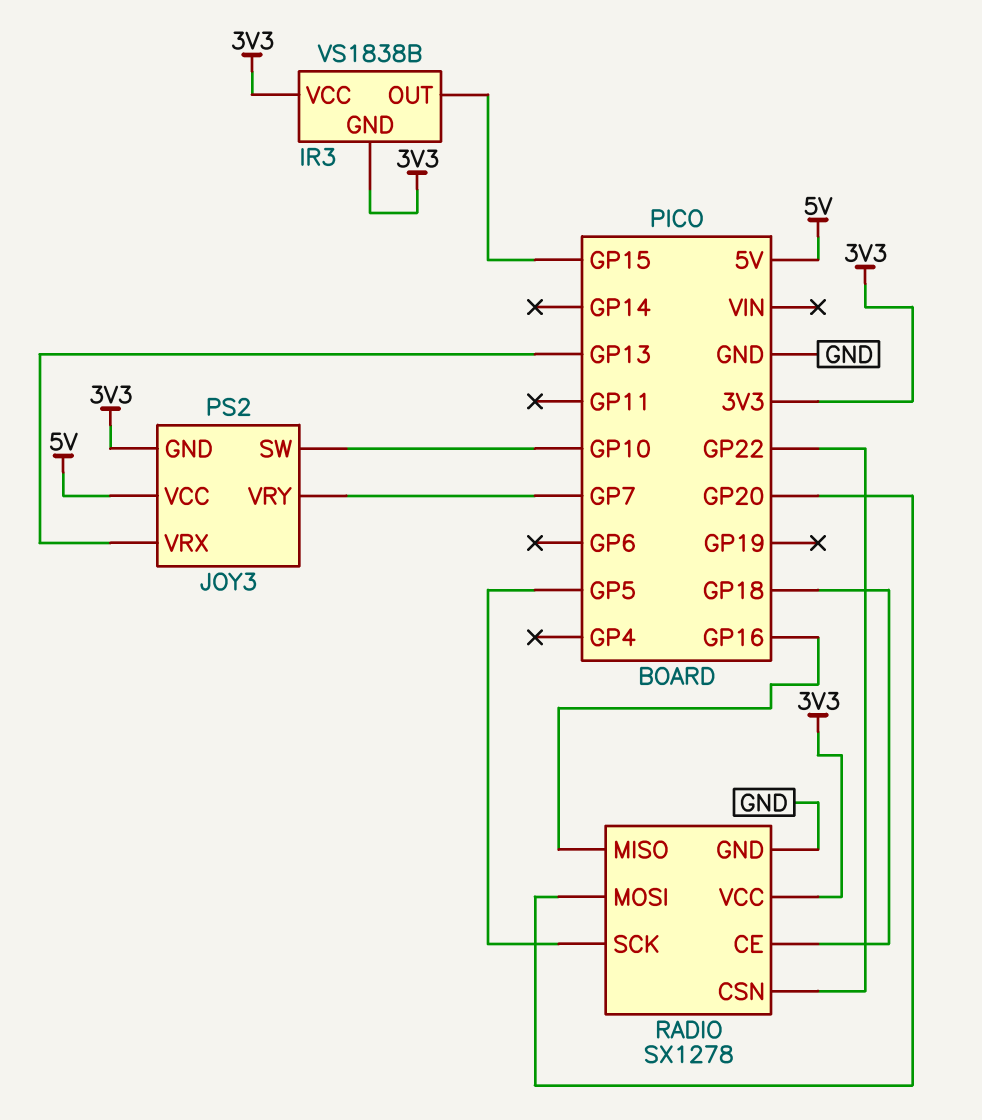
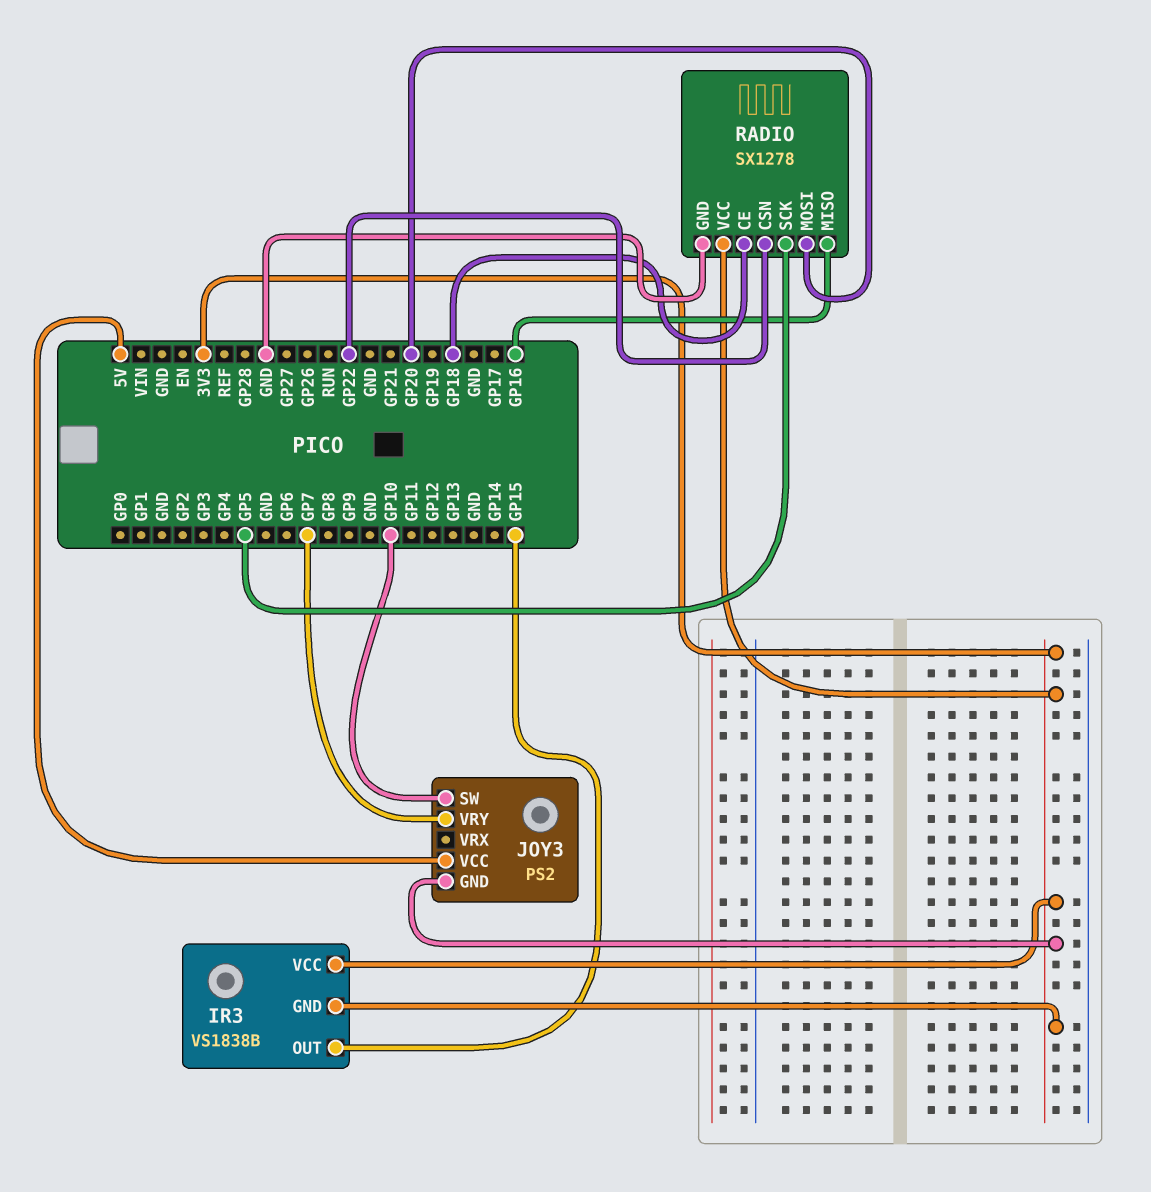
JOY3 pin VRX: GP13 -> none

